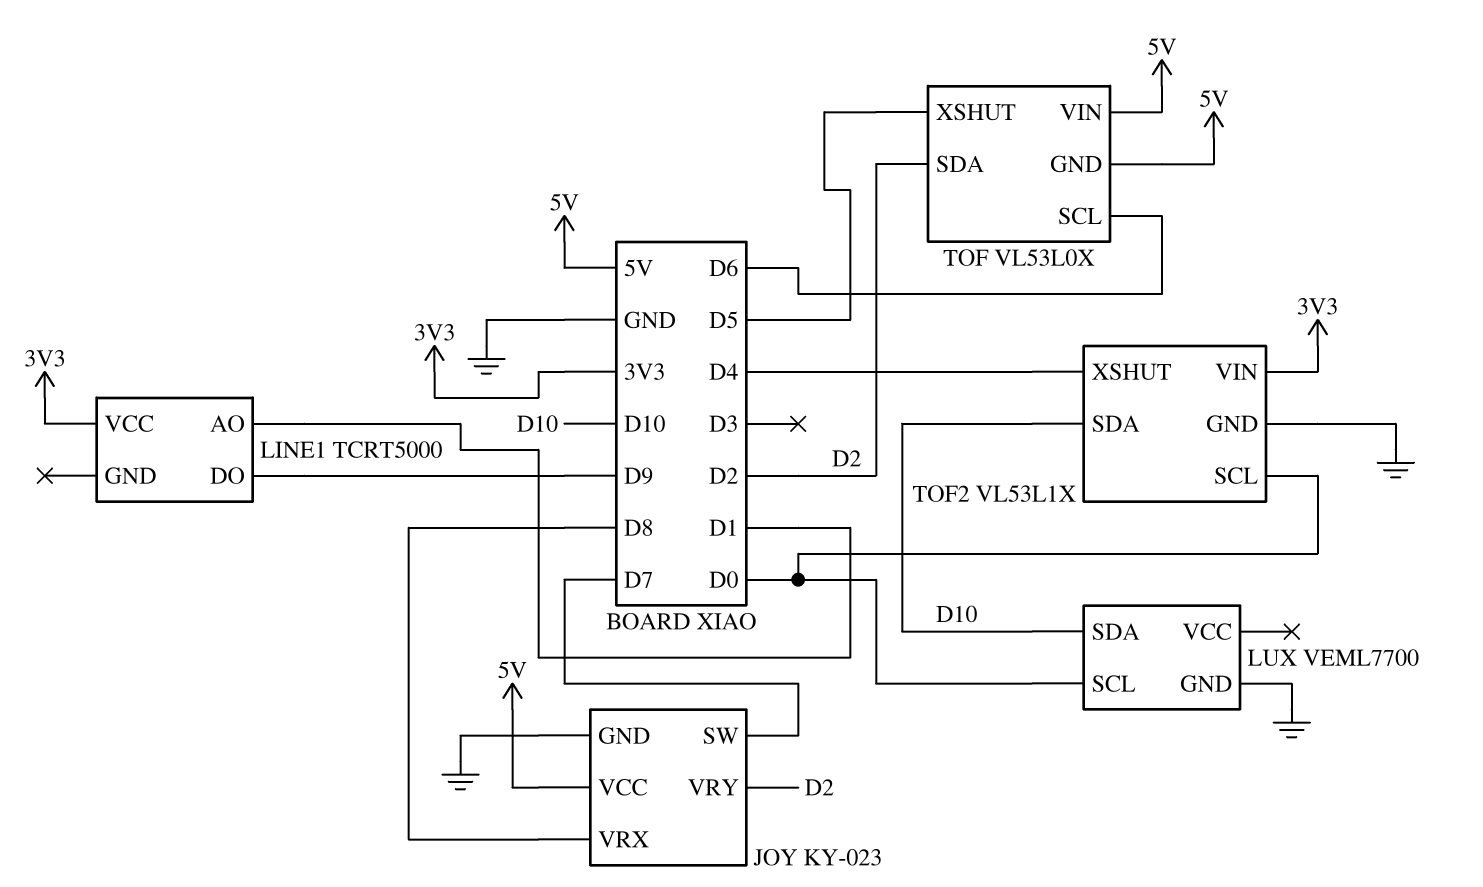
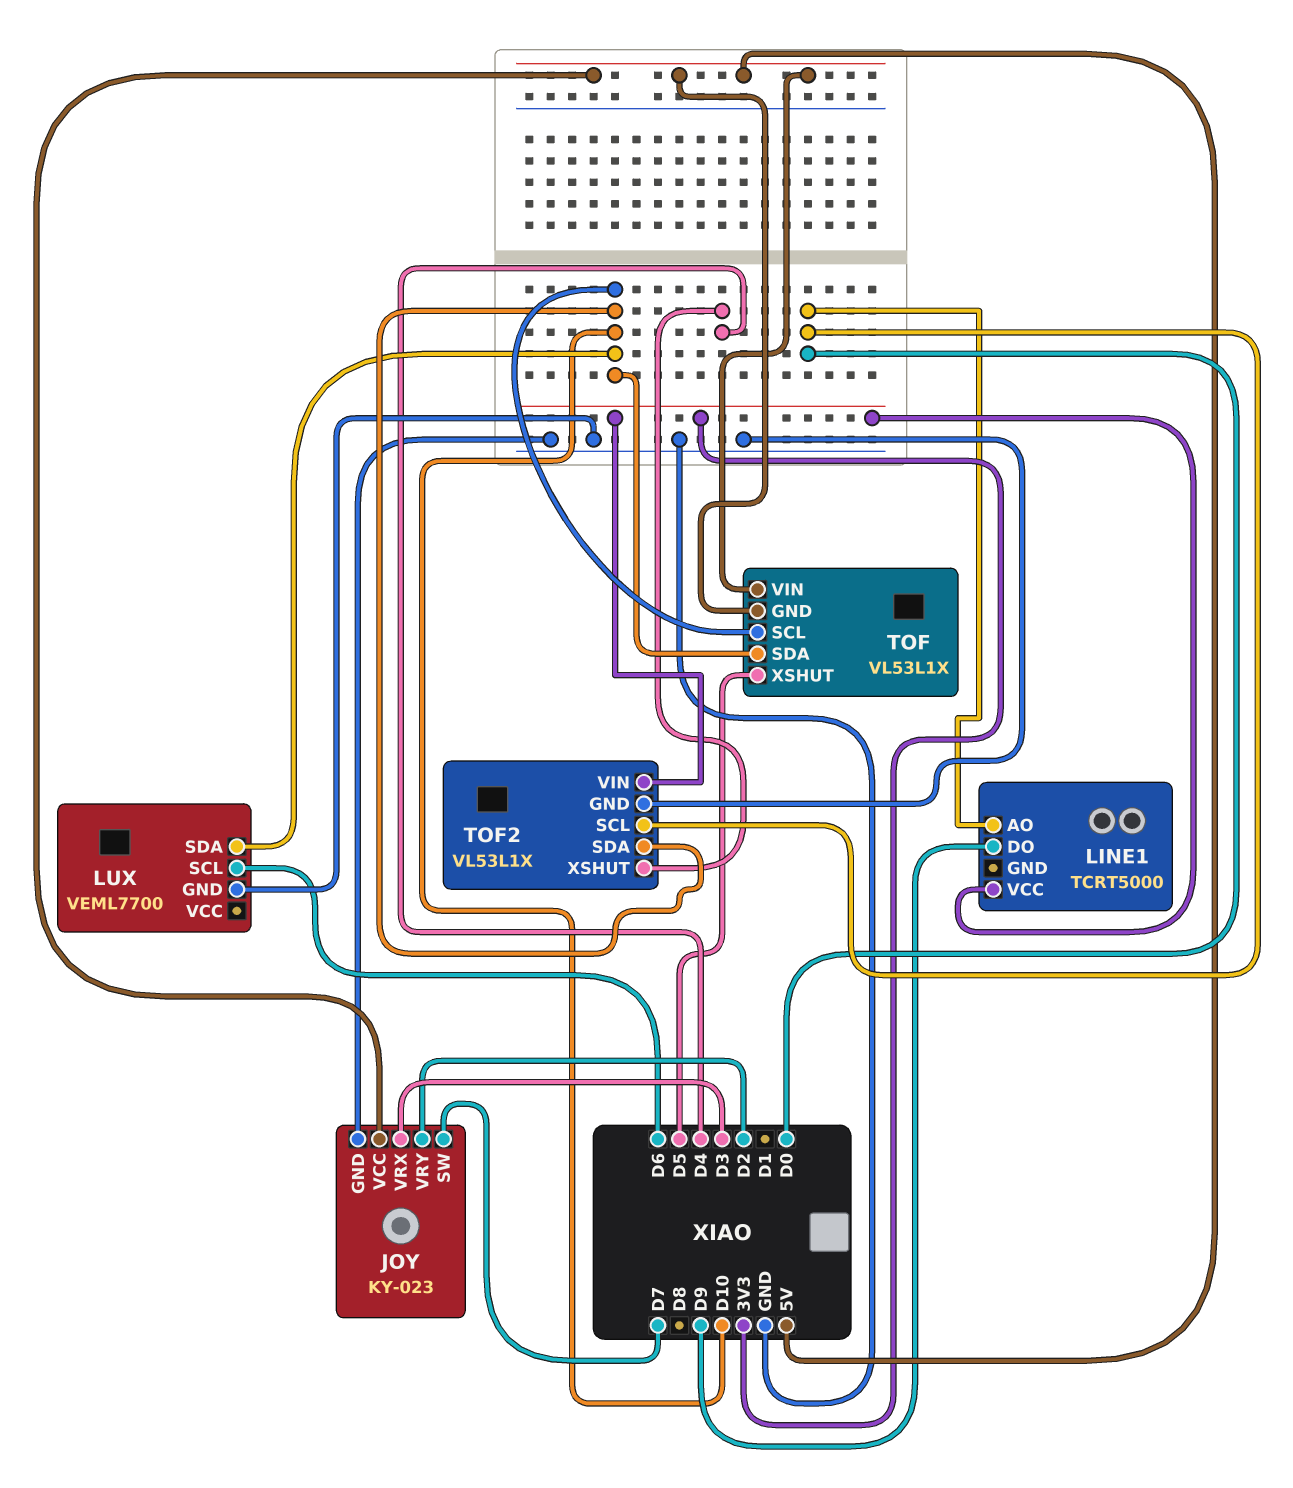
JOY pin VRX: D8 -> D3
LINE1 pin AO: D1 -> D0
LUX pin SCL: D0 -> D6
TOF: VL53L0X -> VL53L1X
TOF pin SCL: D6 -> D10
TOF pin SDA: D2 -> D10

